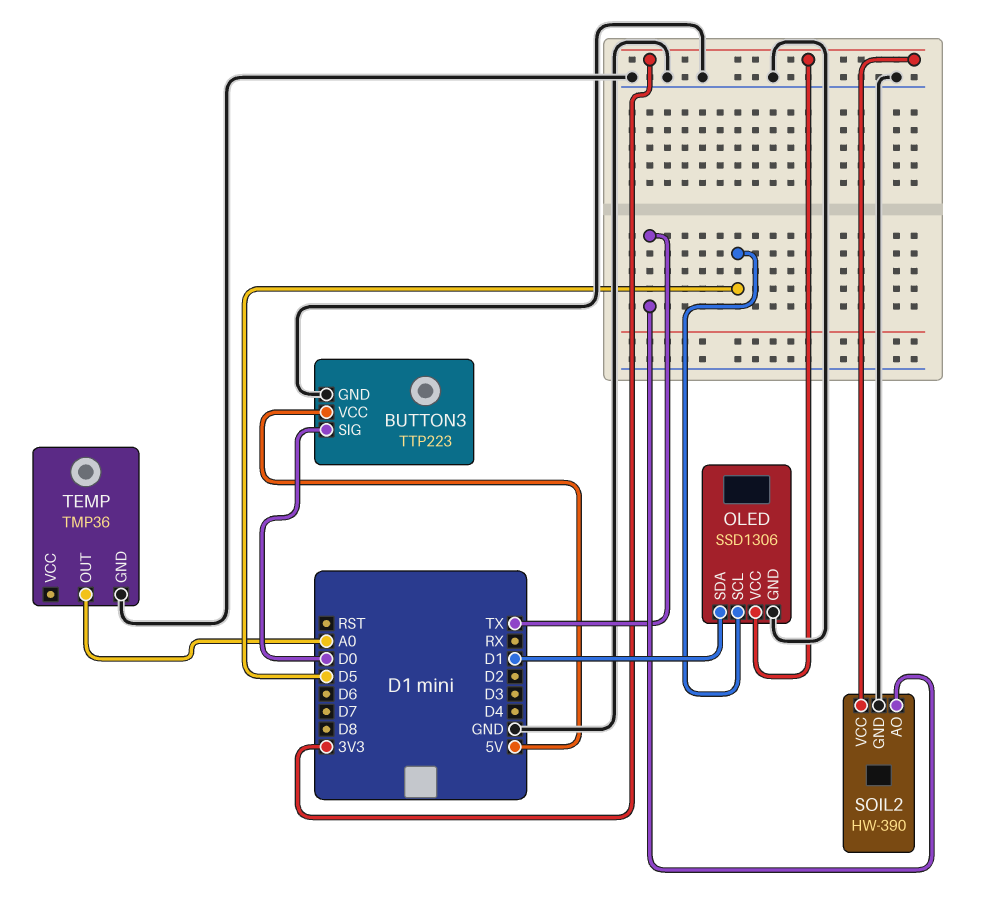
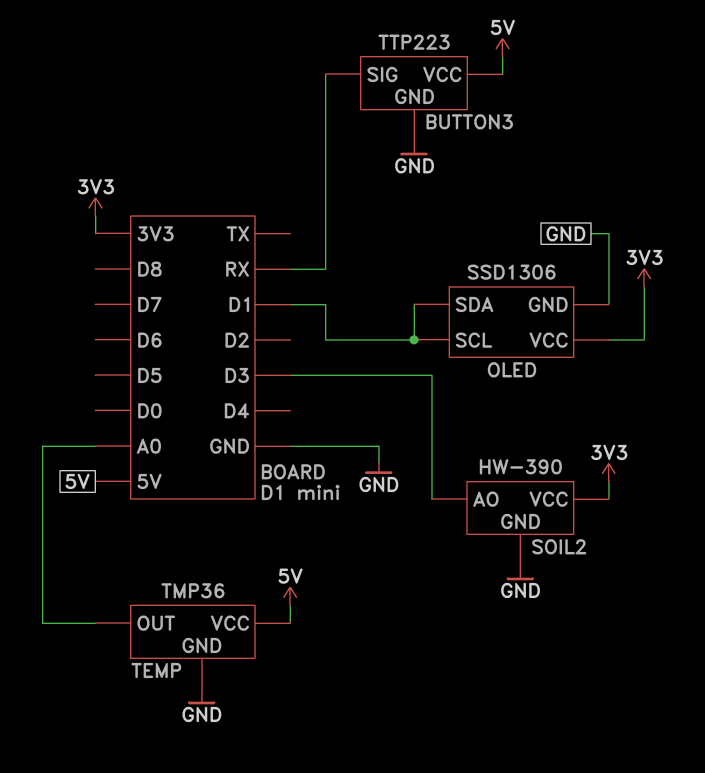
BUTTON3 pin SIG: D0 -> RX
OLED pin SCL: D5 -> D1
SOIL2 pin AO: TX -> D3
TEMP pin VCC: none -> 5V

